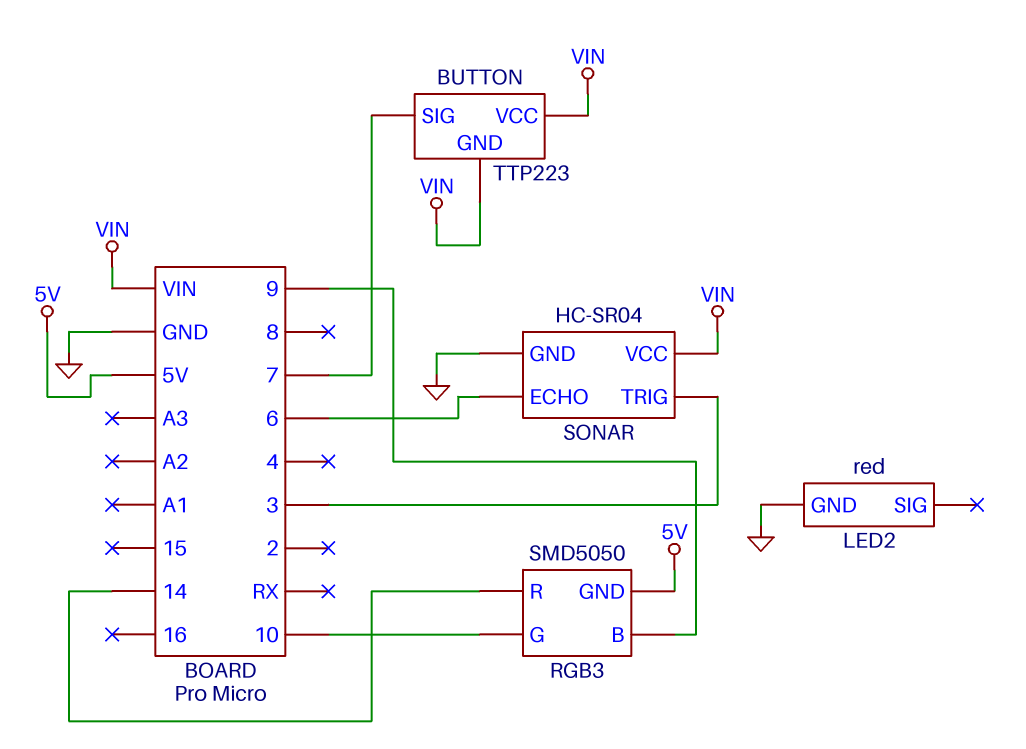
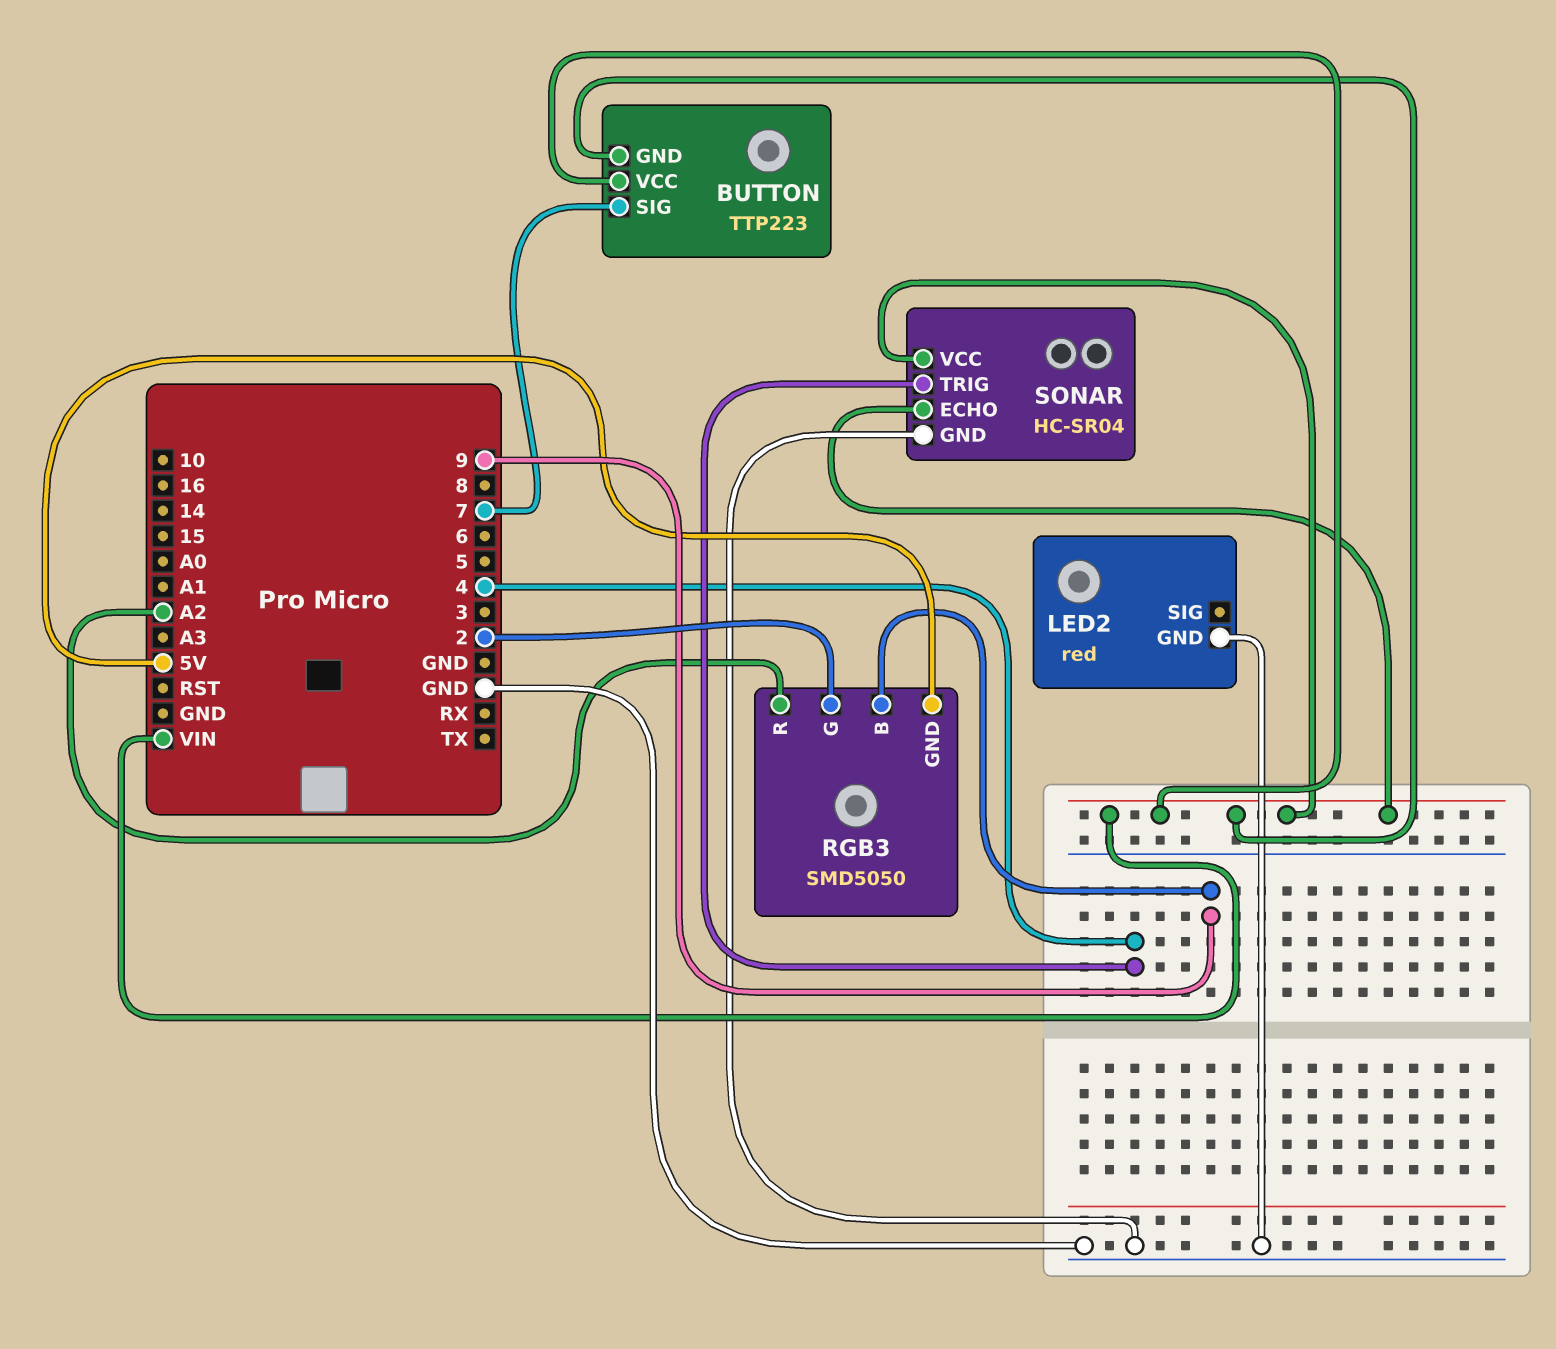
RGB3 pin G: 10 -> 2
RGB3 pin R: 14 -> A2
SONAR pin ECHO: 6 -> VIN
SONAR pin TRIG: 3 -> 4

